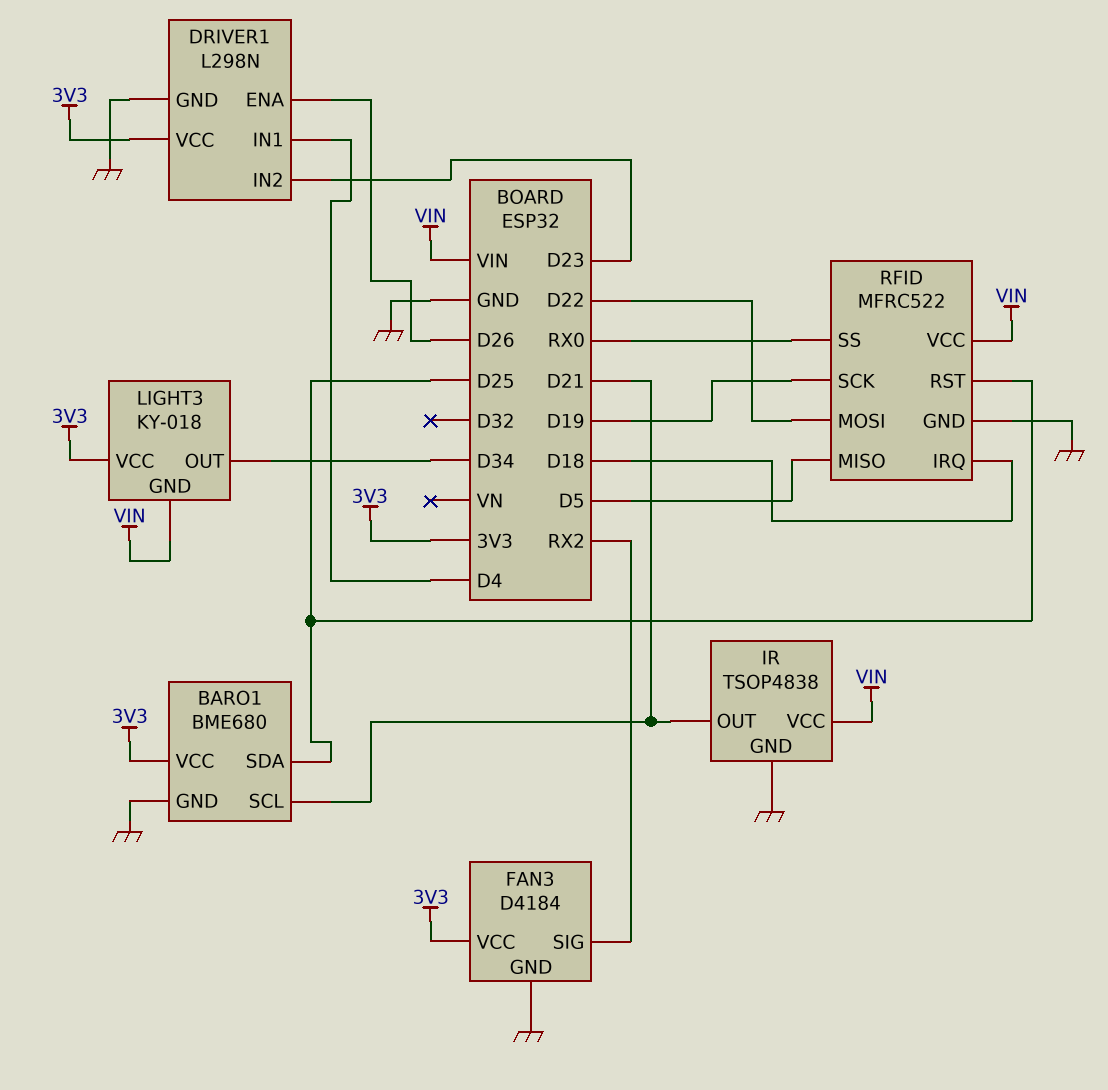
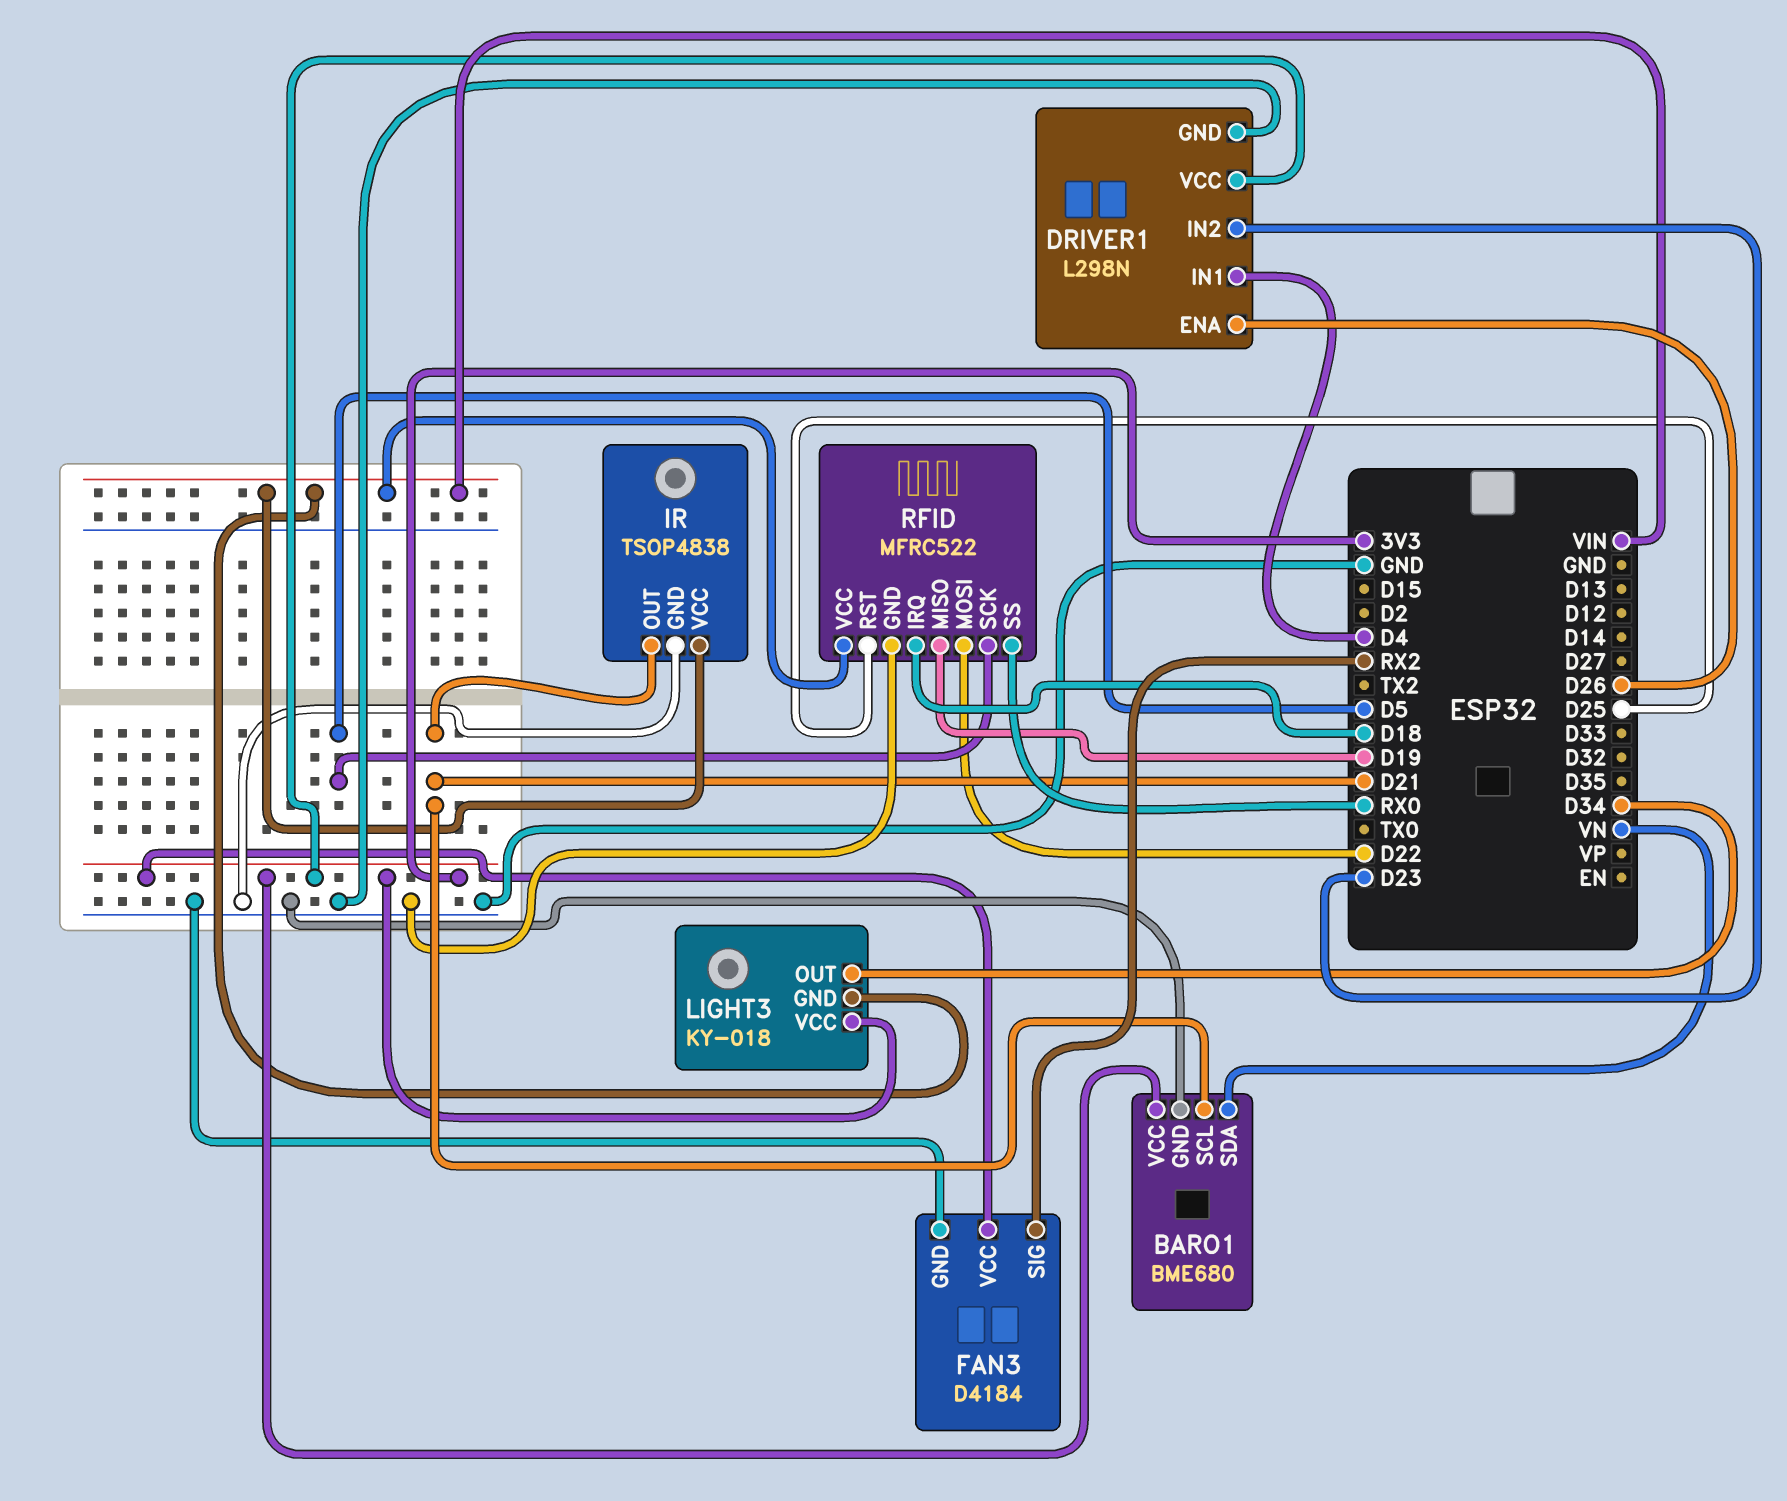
BARO1 pin SDA: D25 -> VN
RFID pin MISO: D5 -> D19
RFID pin SCK: D19 -> D5

